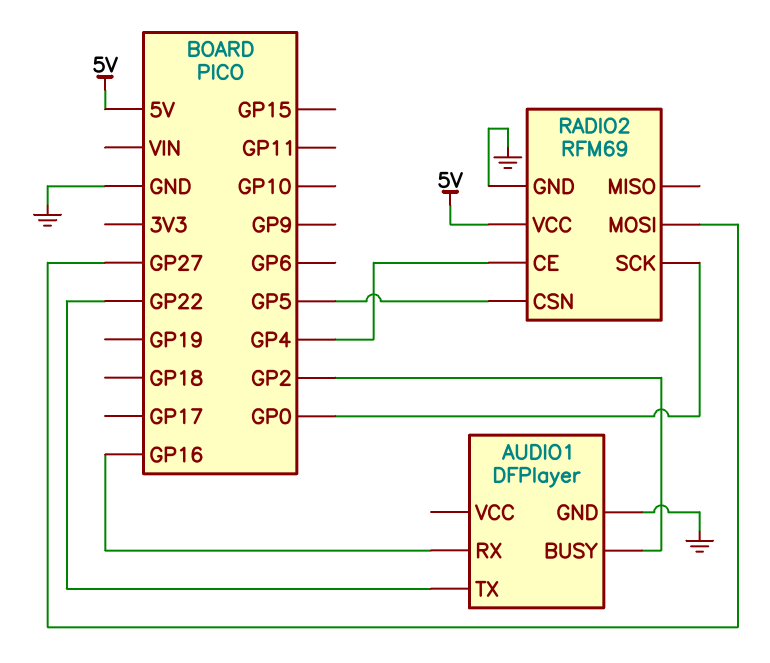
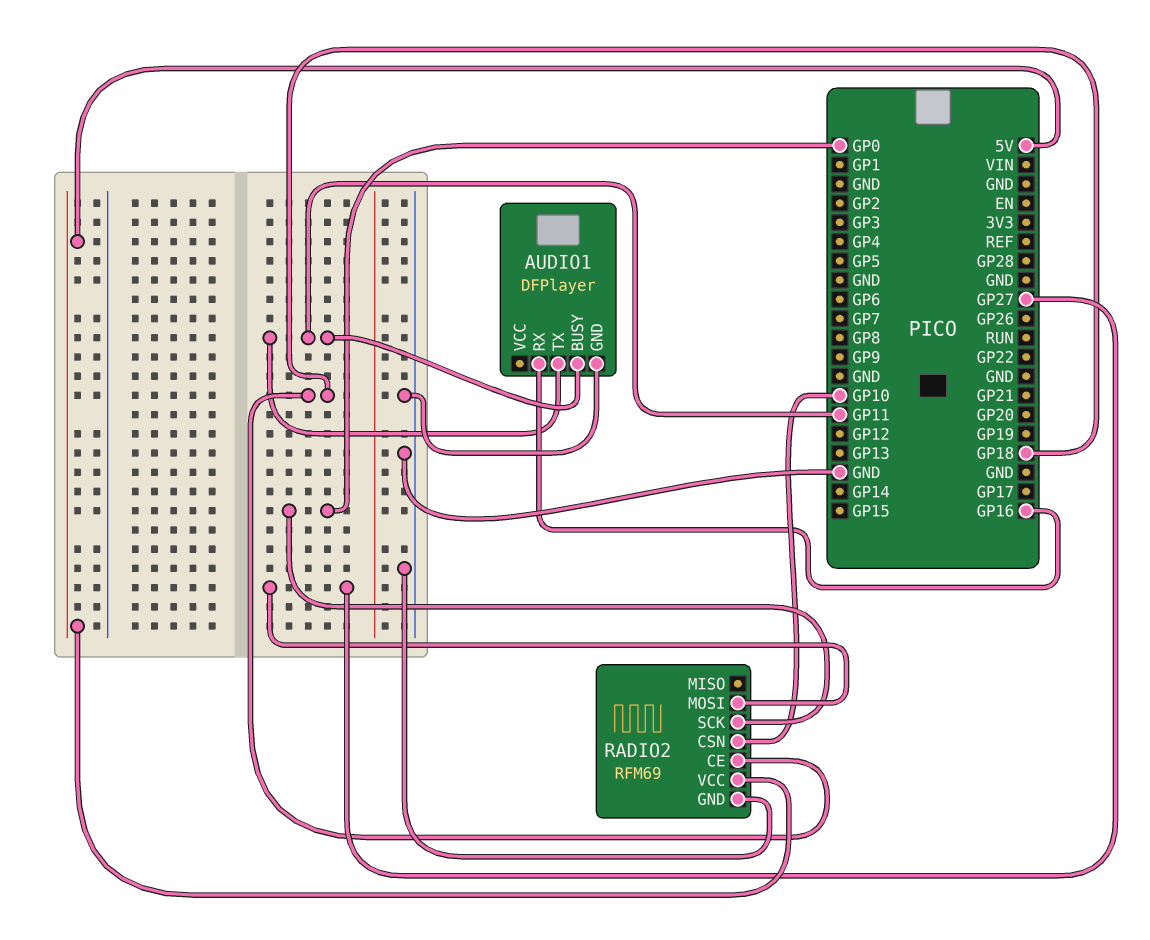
AUDIO1 pin BUSY: GP2 -> GP11
AUDIO1 pin TX: GP22 -> GP11
RADIO2 pin CE: GP4 -> GP18
RADIO2 pin CSN: GP5 -> GP10

